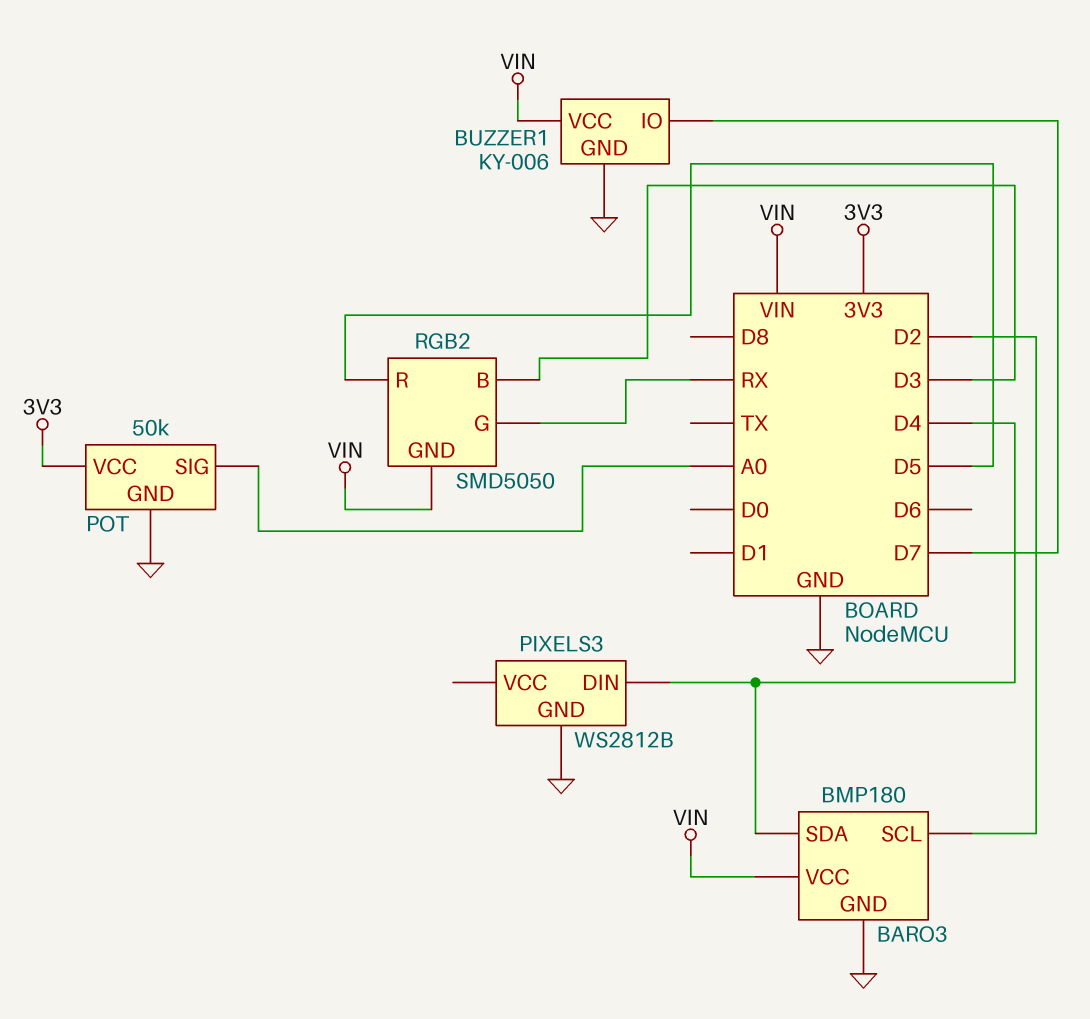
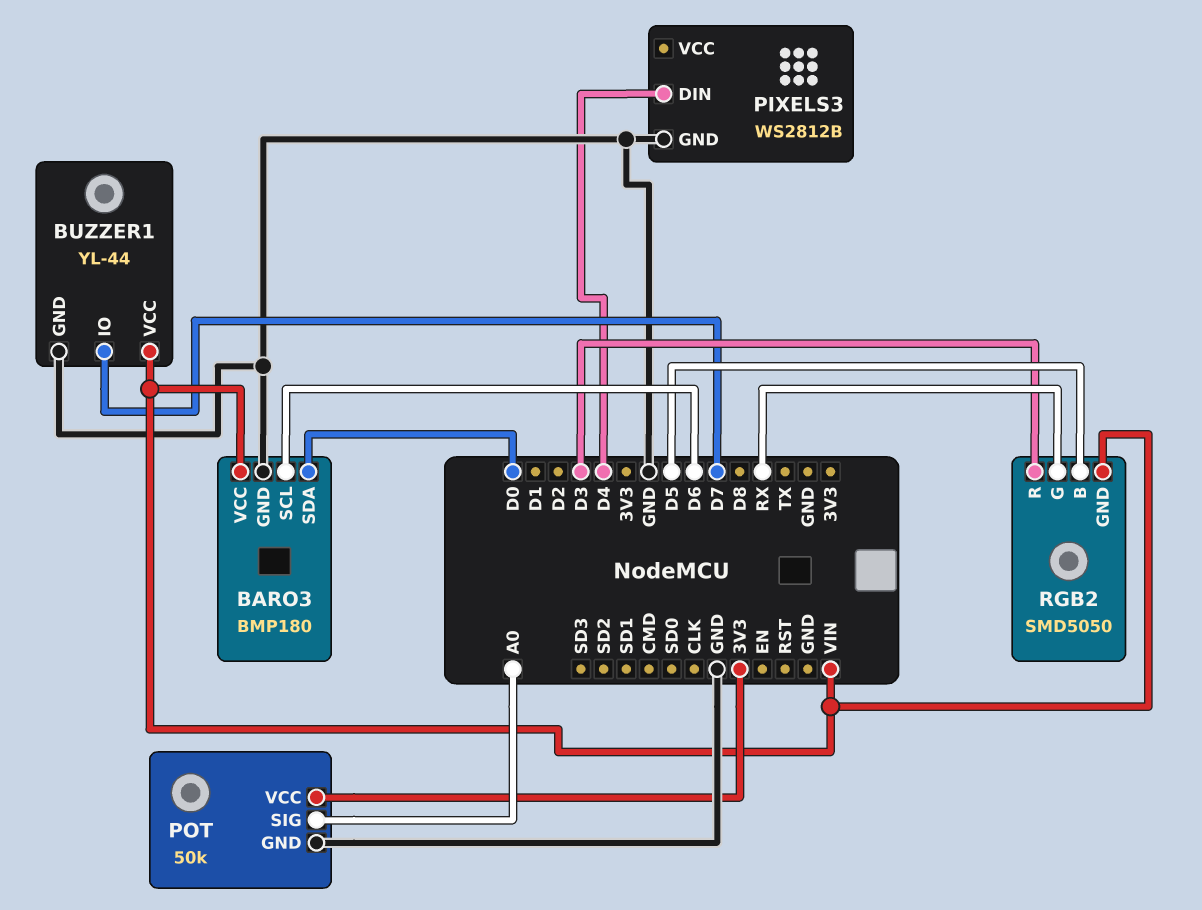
BARO3 pin SCL: D2 -> D6
BARO3 pin SDA: D4 -> D0
BUZZER1: KY-006 -> YL-44
RGB2 pin B: D3 -> D5
RGB2 pin R: D5 -> D3

